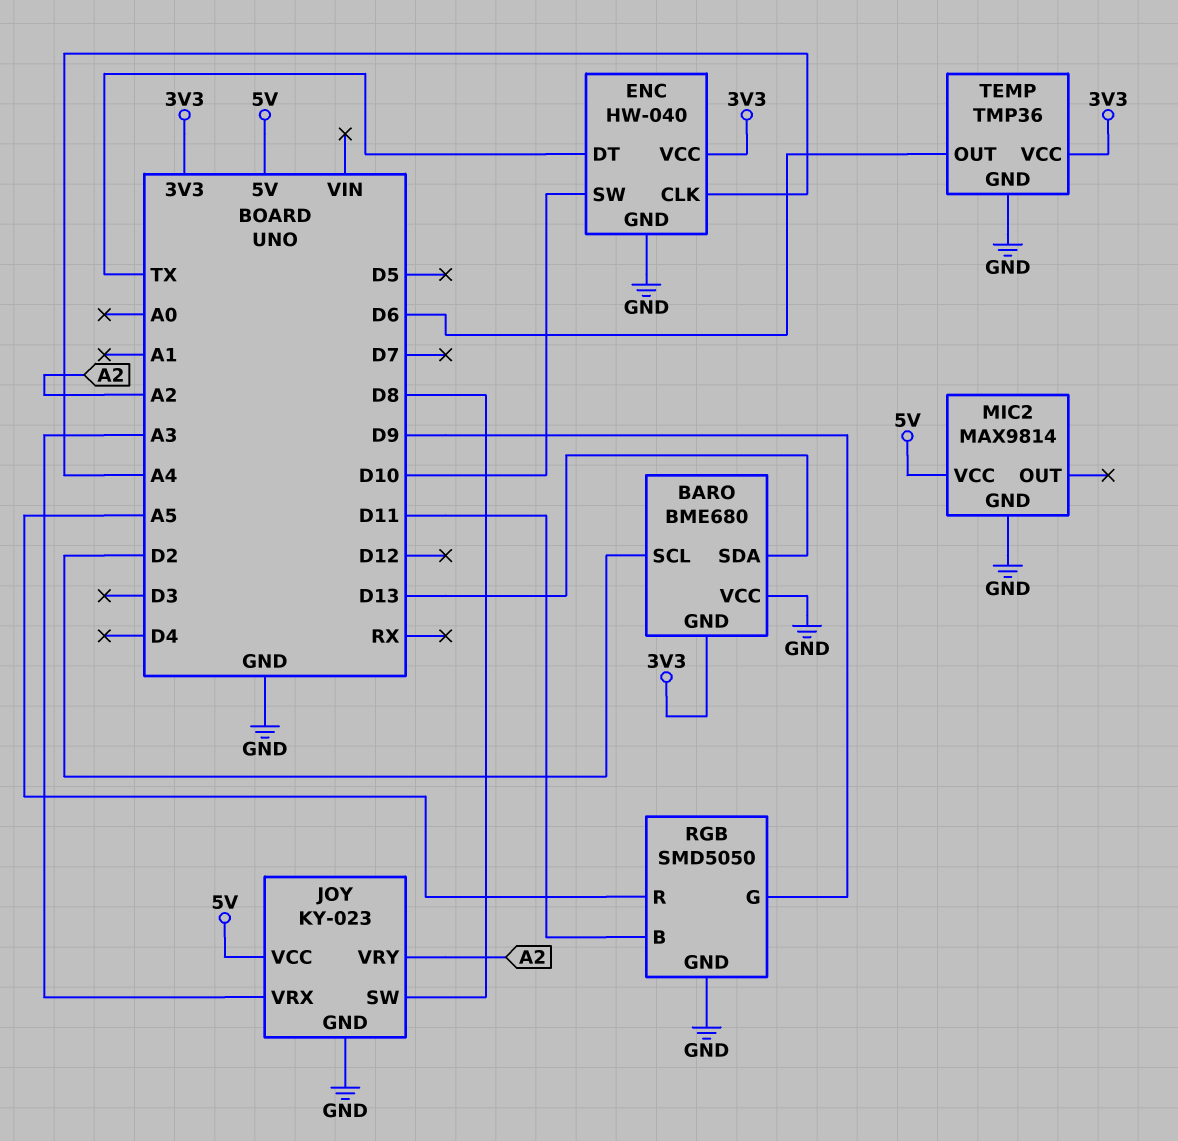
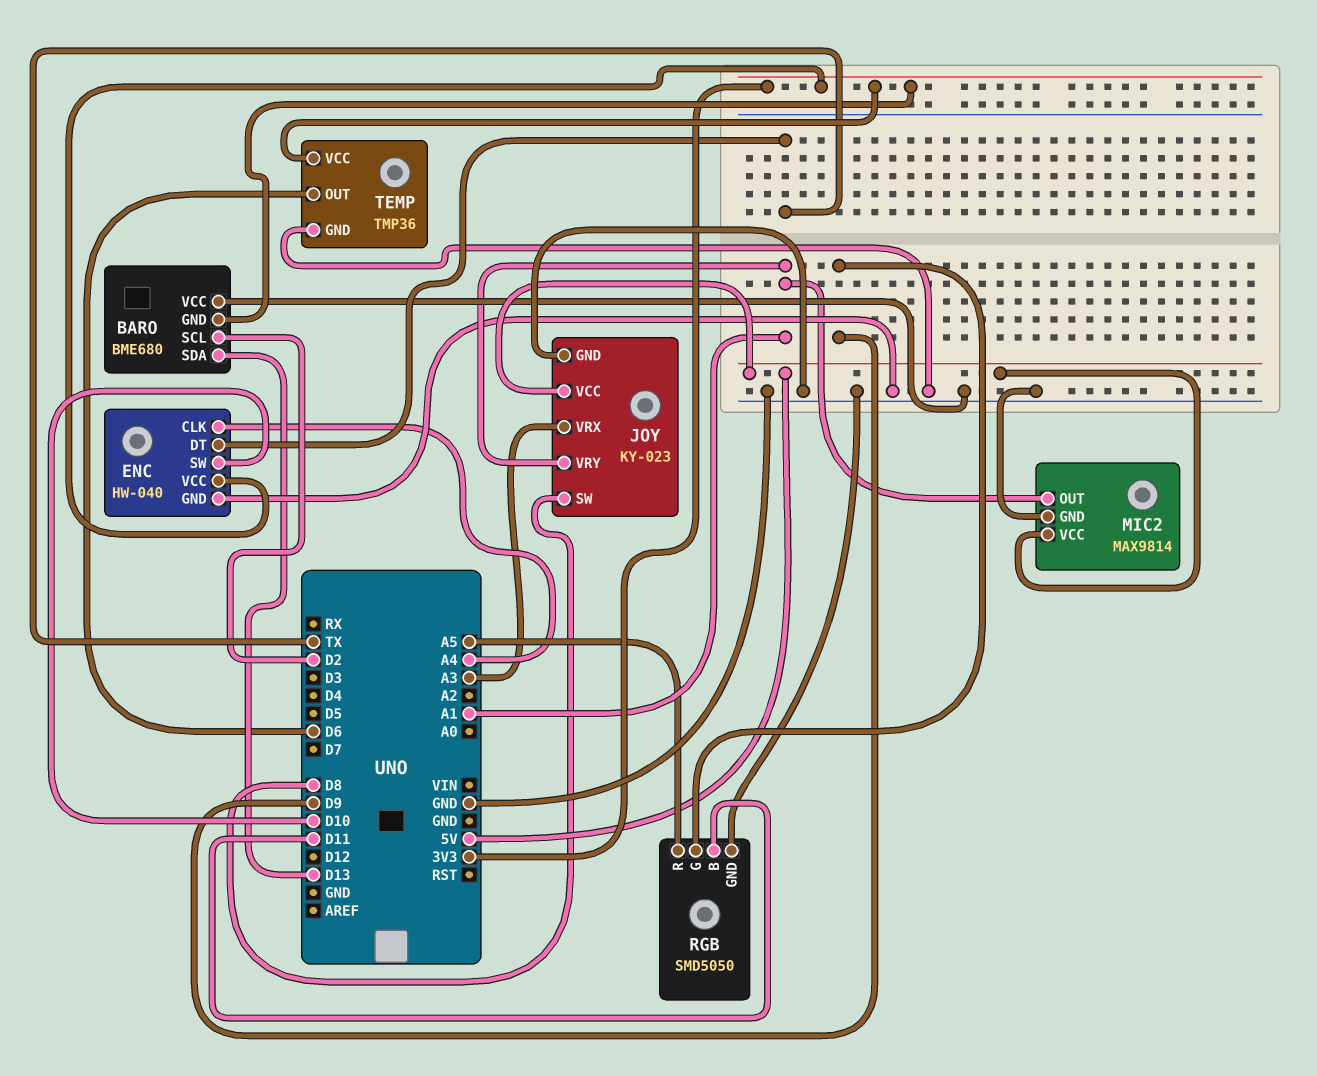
JOY pin VRY: A2 -> A1
MIC2 pin OUT: none -> A1

